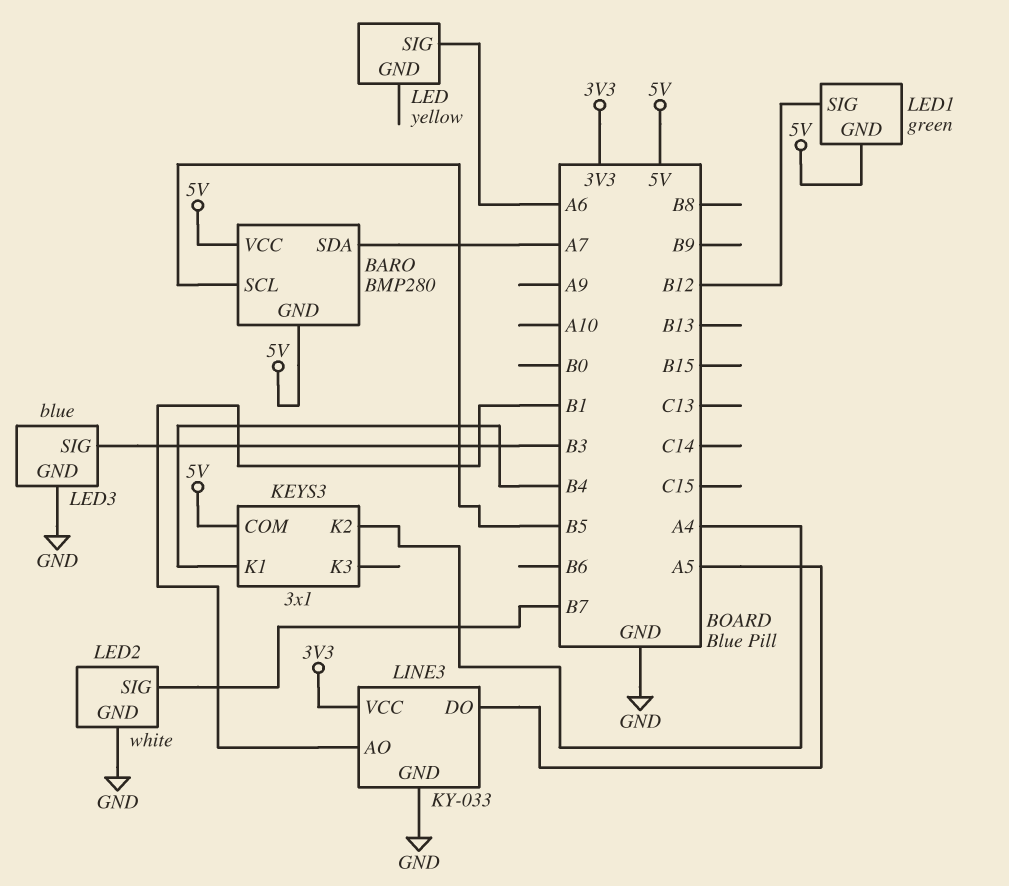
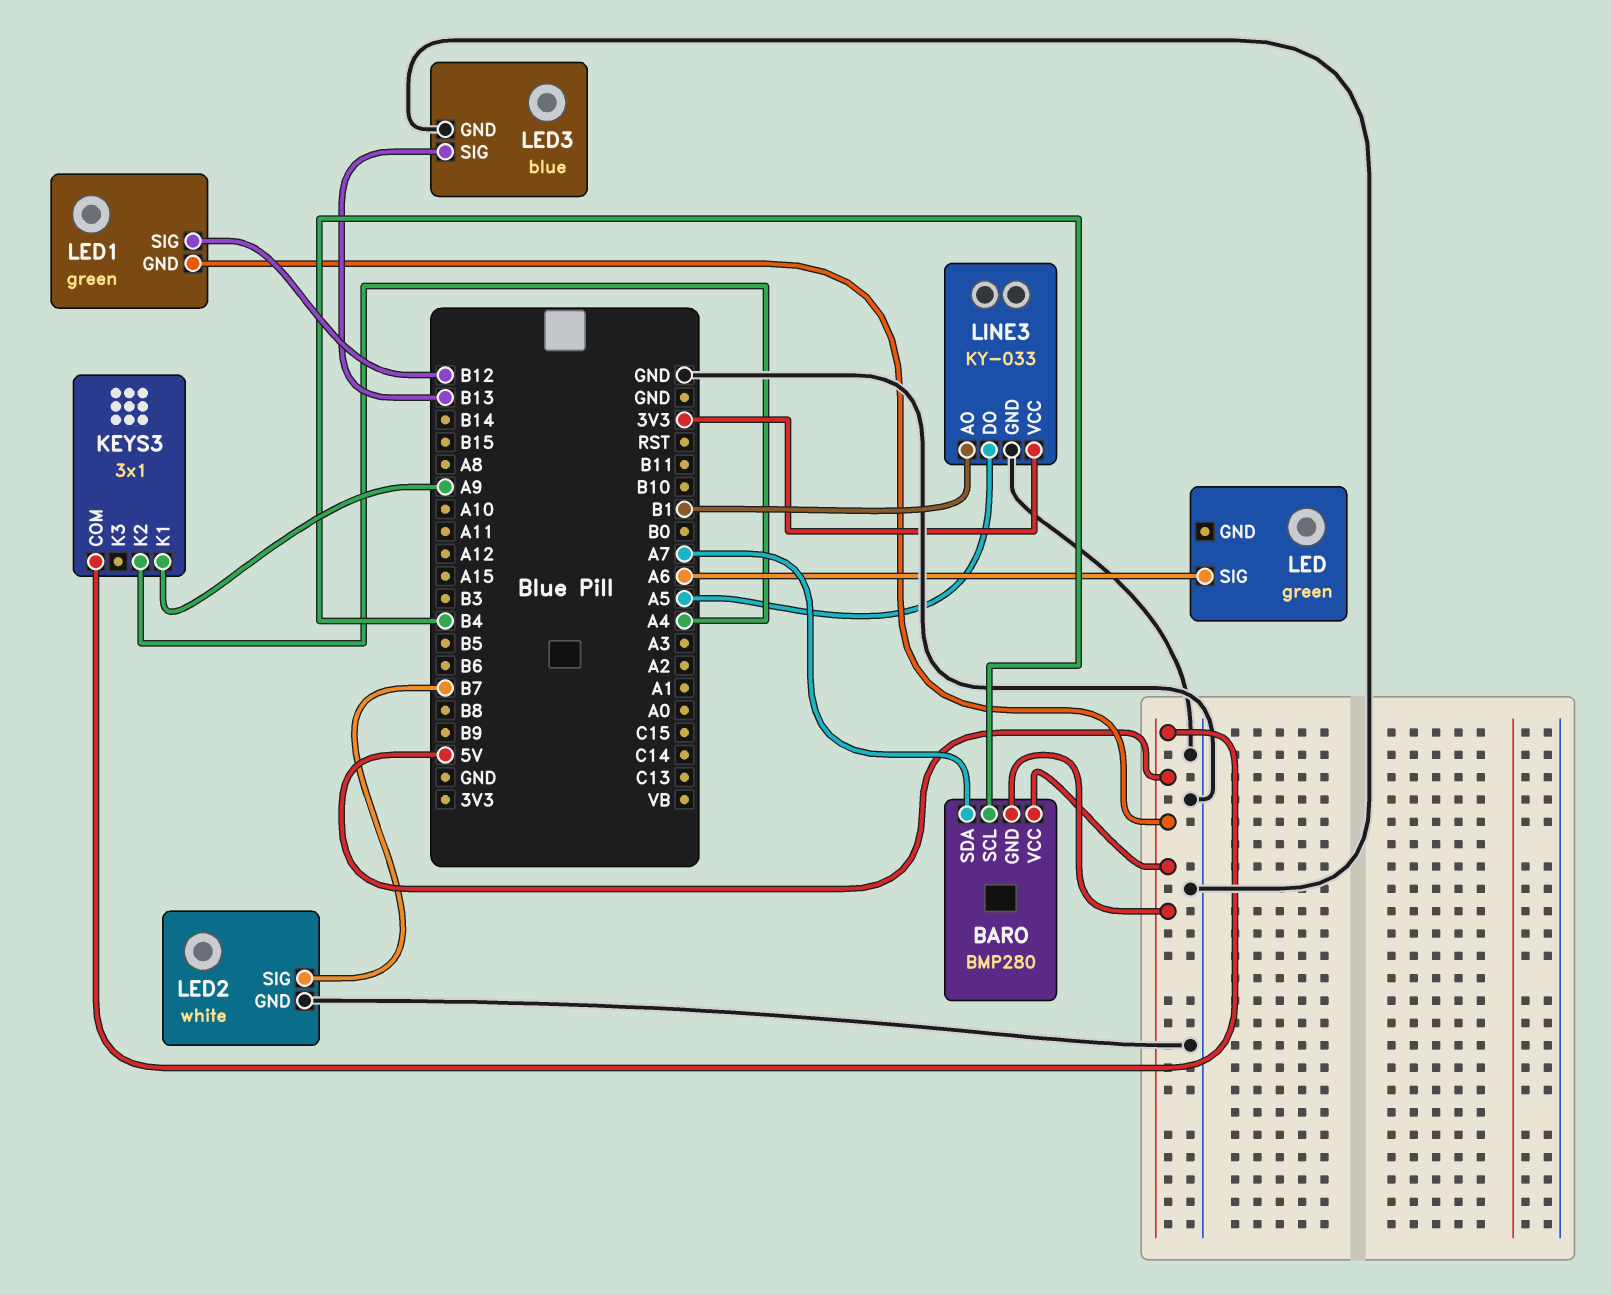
BARO pin SCL: B5 -> B4
KEYS3 pin K1: B4 -> A9
LED: yellow -> green
LED3 pin SIG: B3 -> B13

